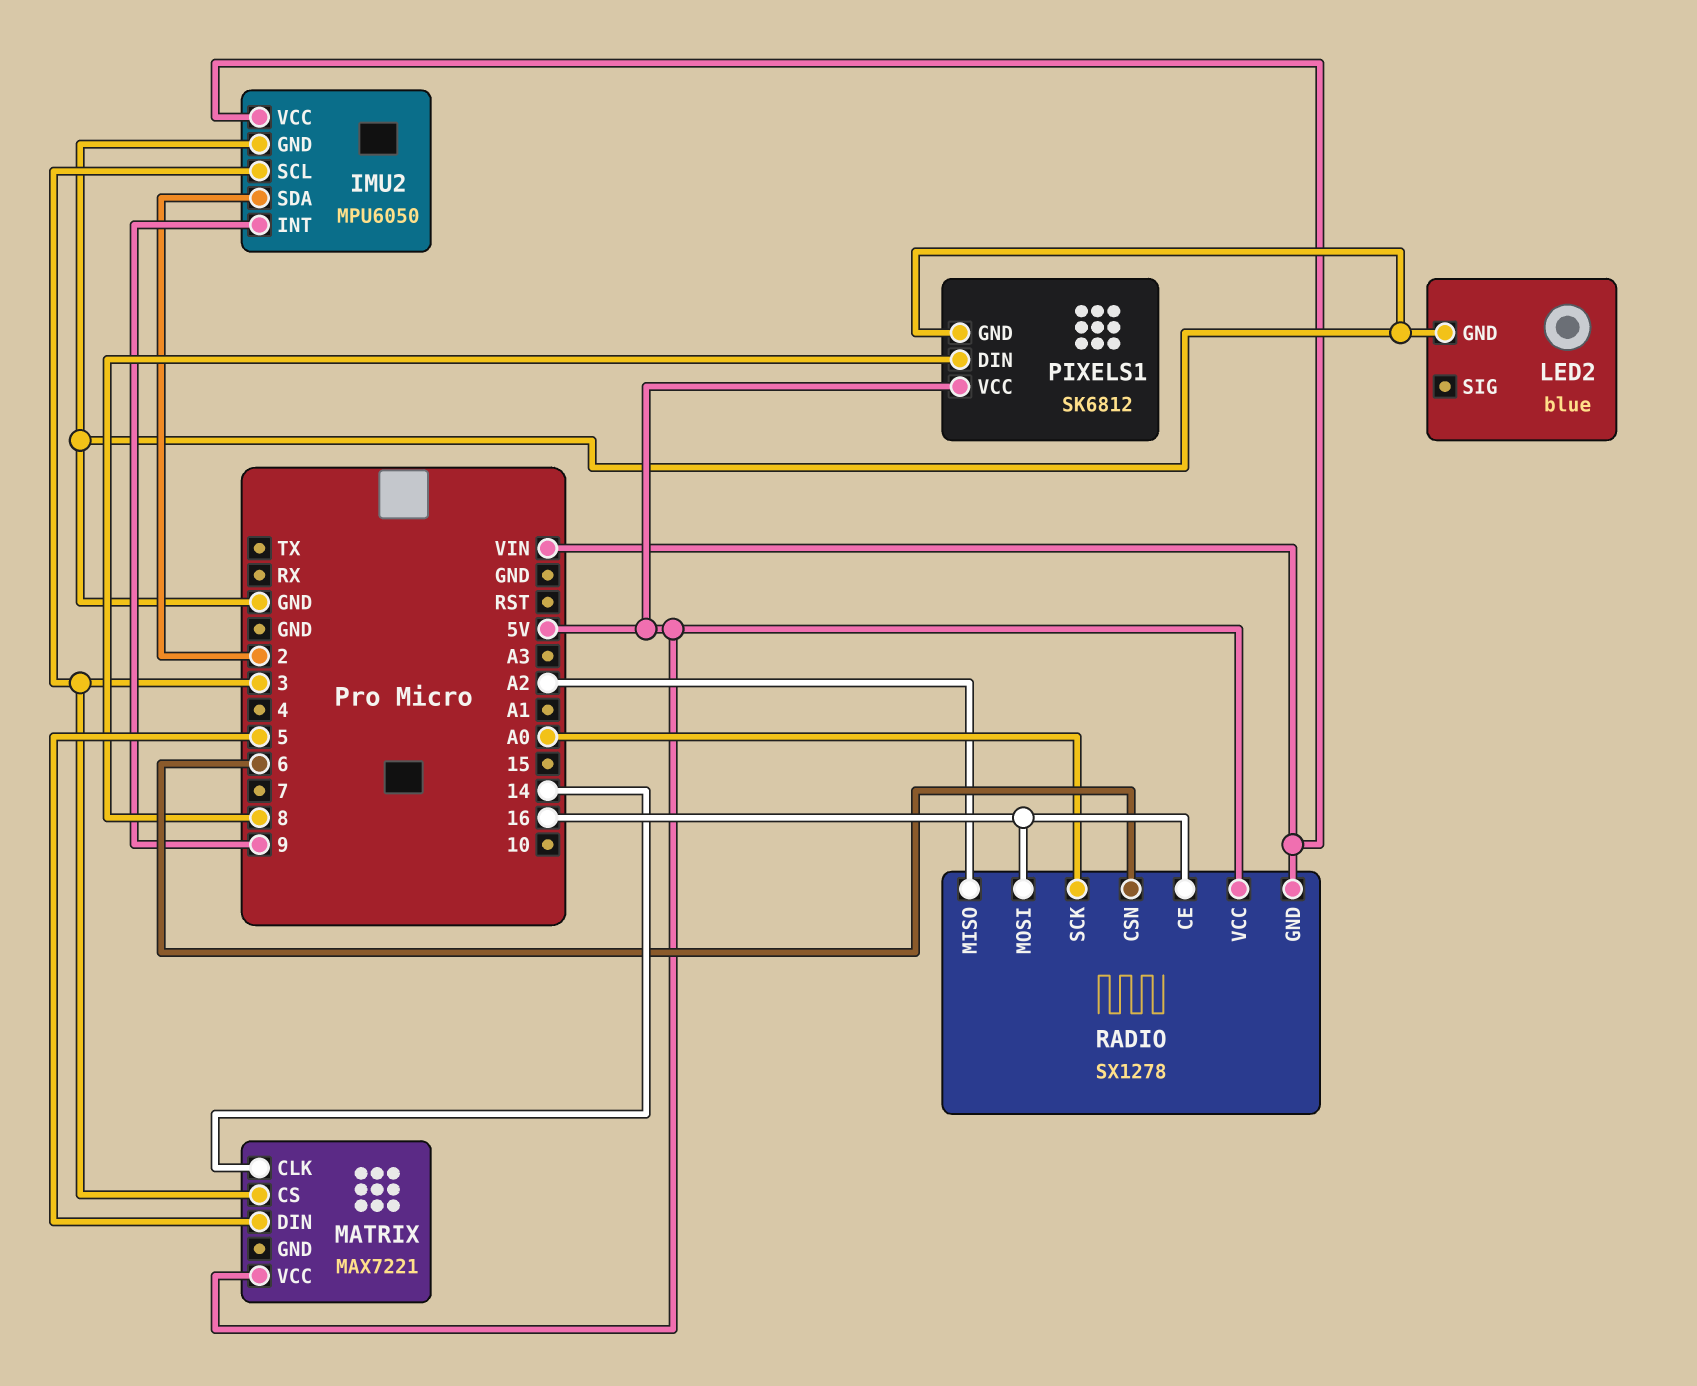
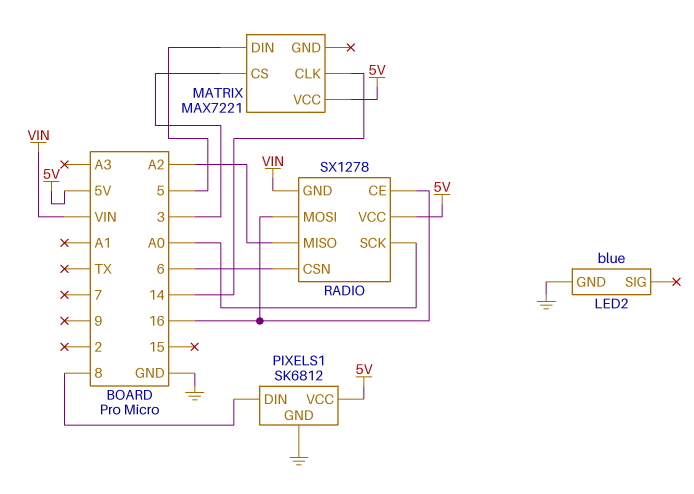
IMU2: MPU6050 -> none
IMU2 pin GND: GND -> none
IMU2 pin INT: 9 -> none
IMU2 pin SCL: 3 -> none
IMU2 pin SDA: 2 -> none
IMU2 pin VCC: VIN -> none

